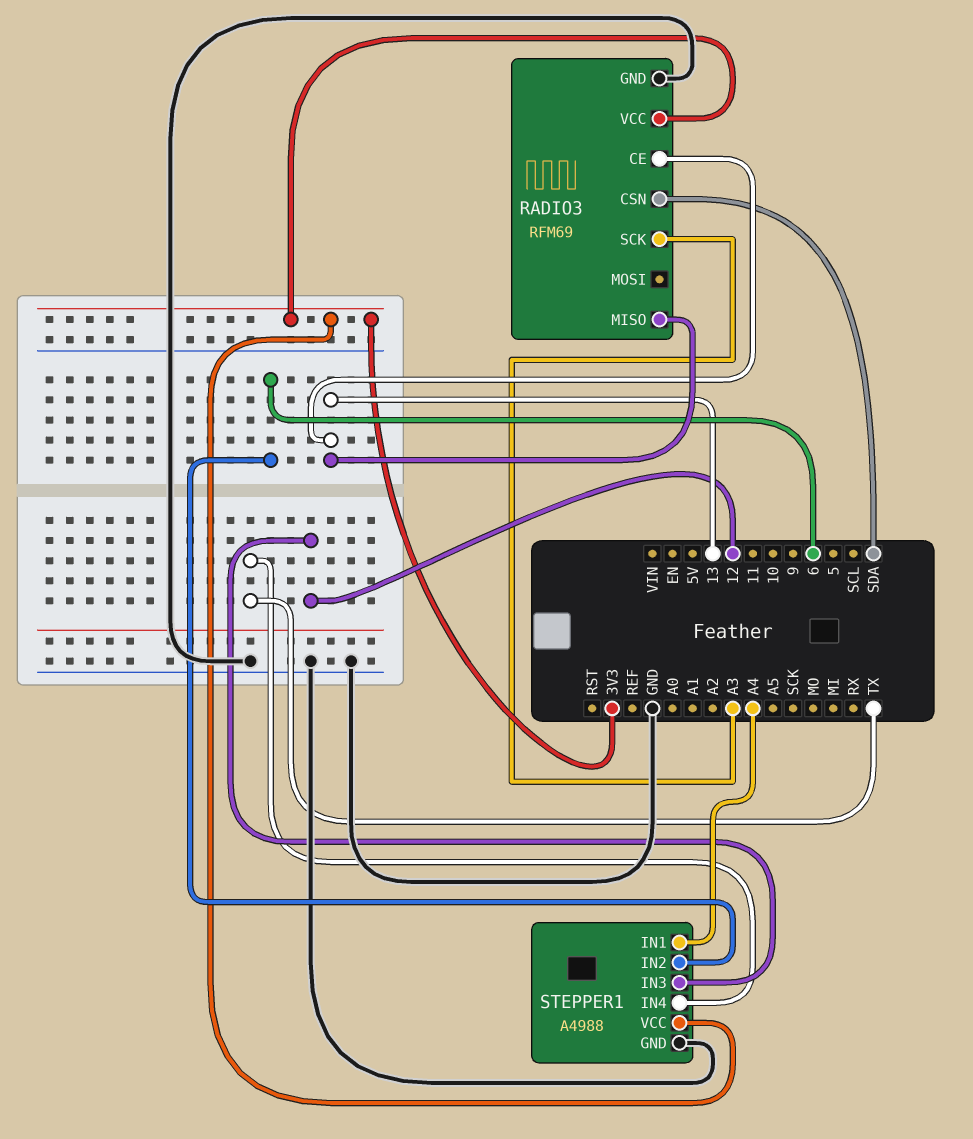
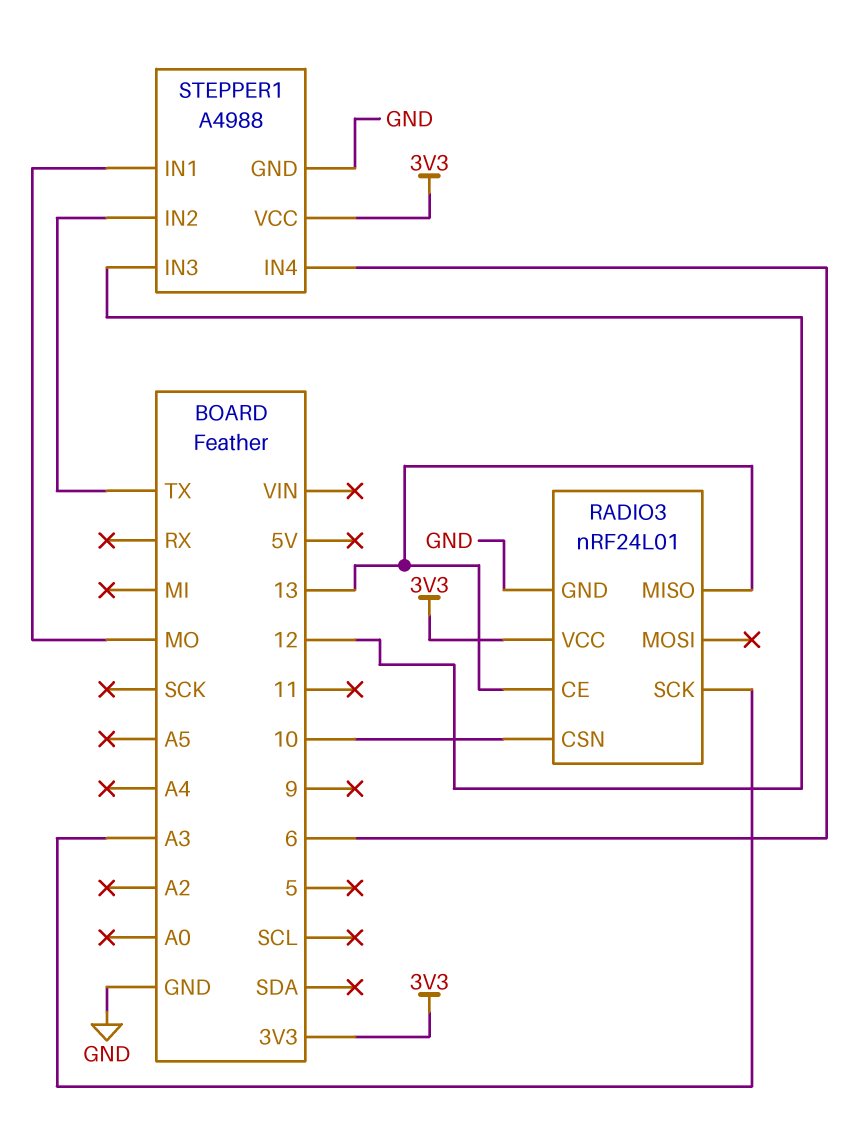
RADIO3: RFM69 -> nRF24L01
RADIO3 pin CSN: SDA -> 10
STEPPER1 pin IN1: A4 -> MO
STEPPER1 pin IN2: 6 -> TX
STEPPER1 pin IN4: TX -> 6

